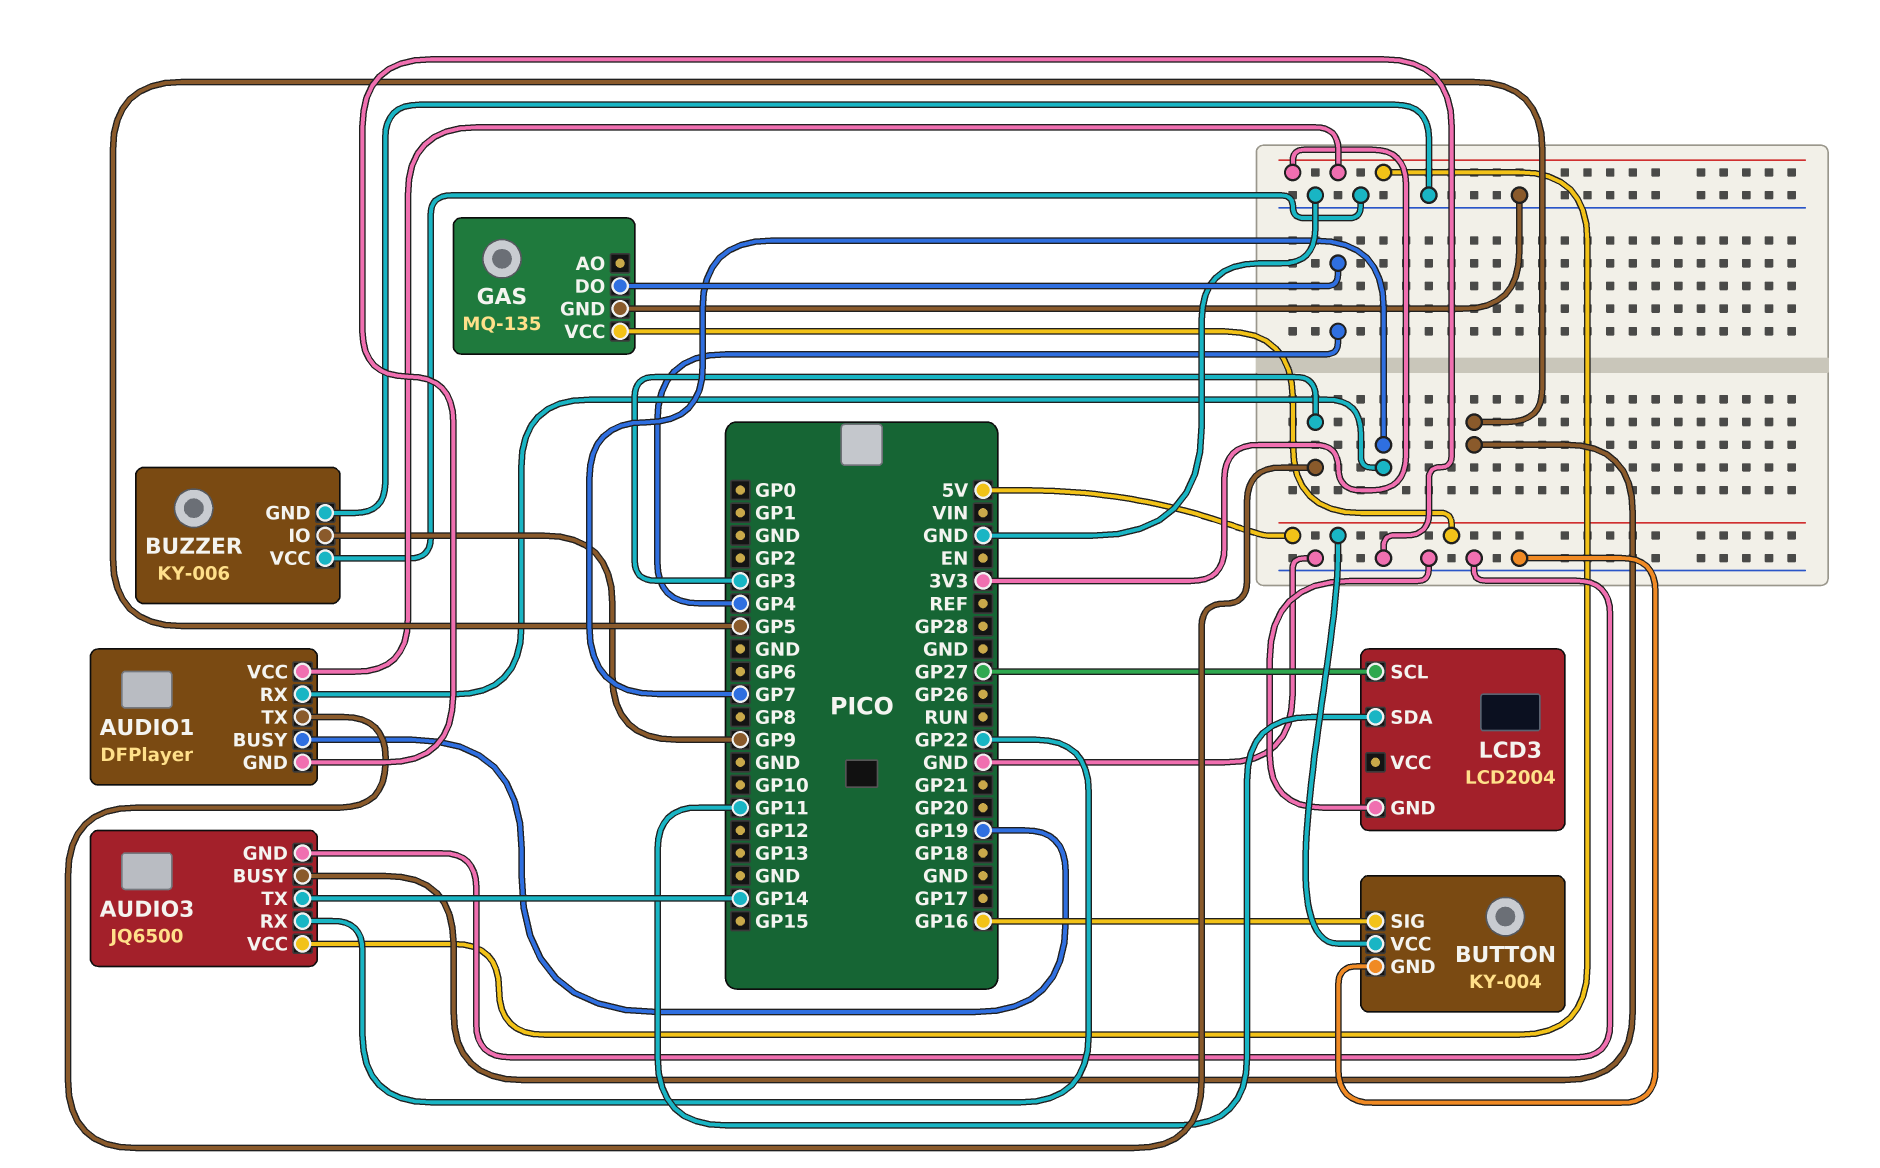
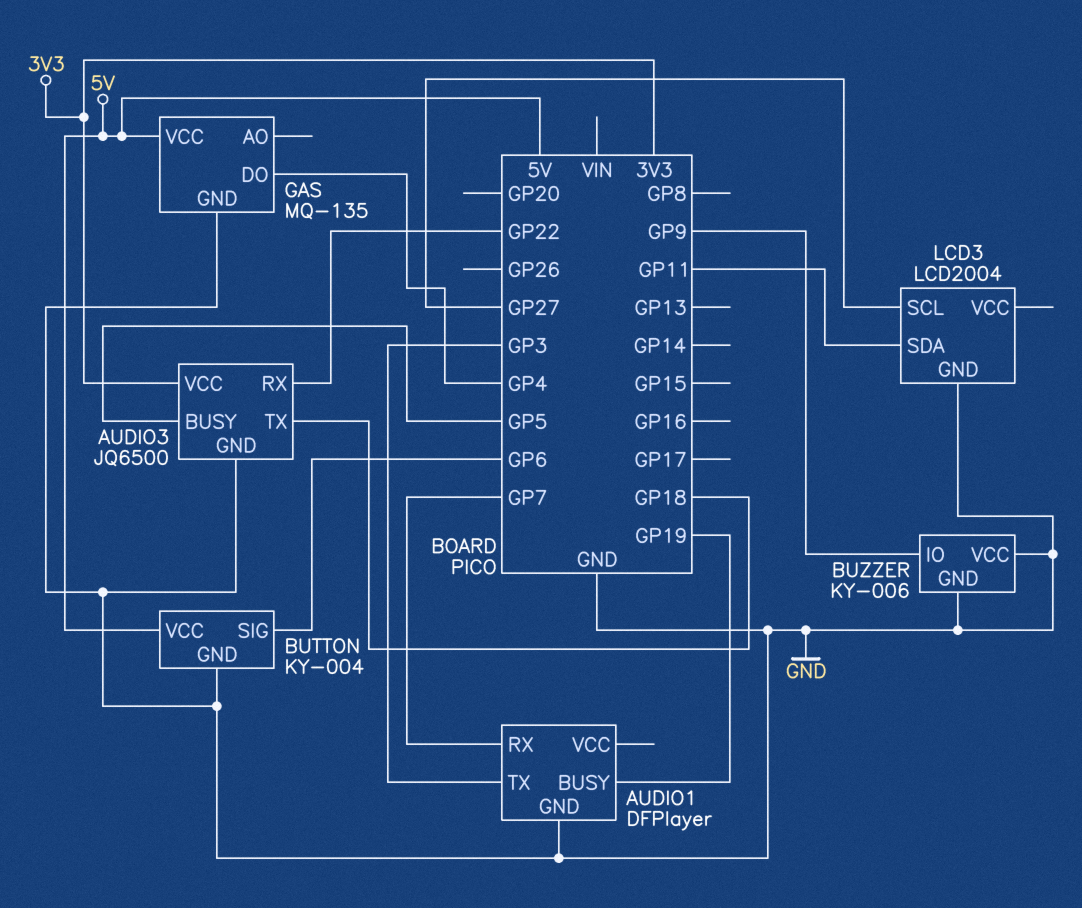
AUDIO1 pin VCC: 3V3 -> none
AUDIO3 pin TX: GP14 -> GP18
BUTTON pin SIG: GP16 -> GP6

